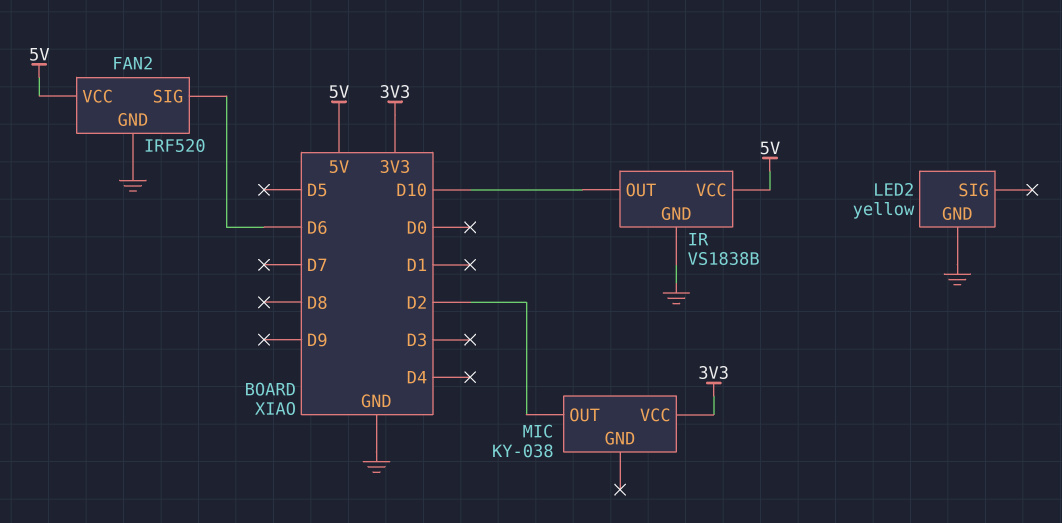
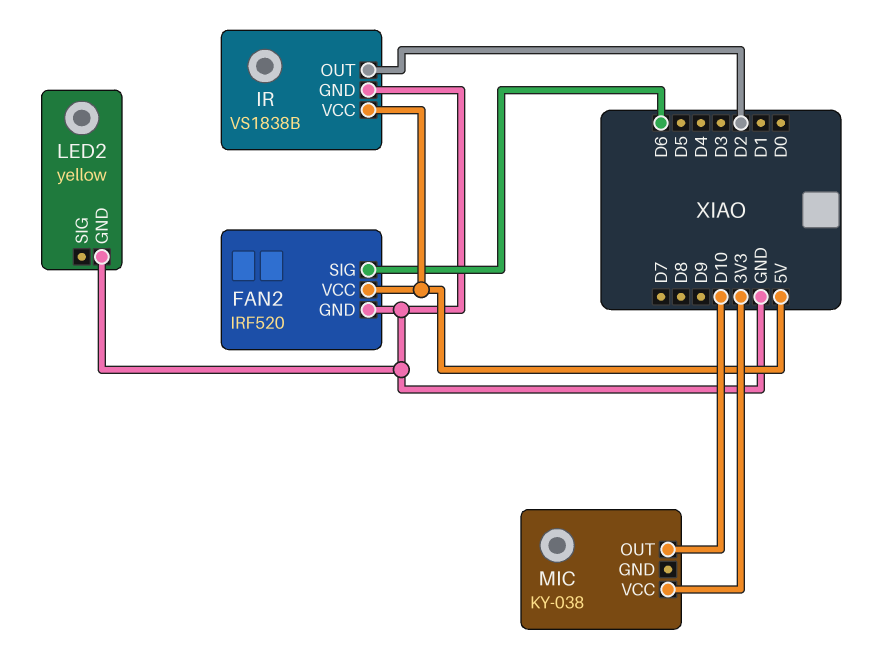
IR pin OUT: D10 -> D2
MIC pin OUT: D2 -> D10

